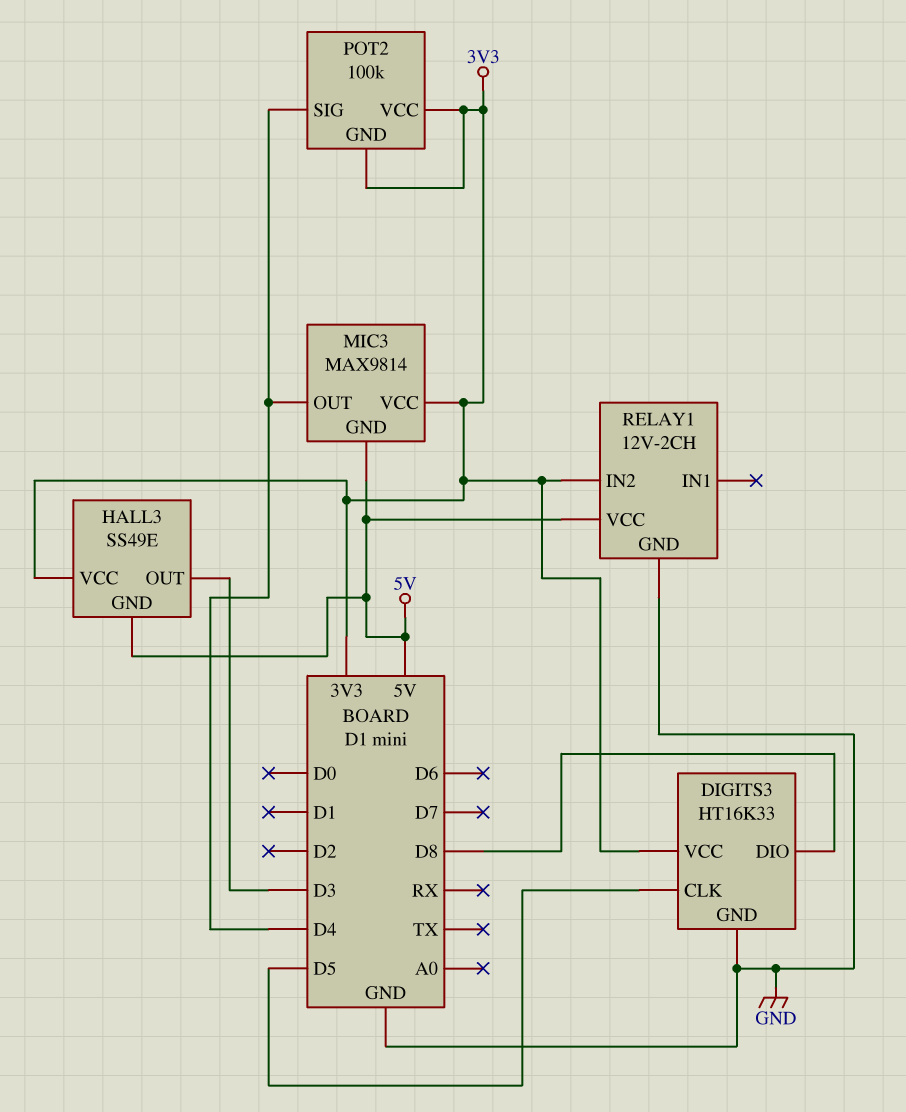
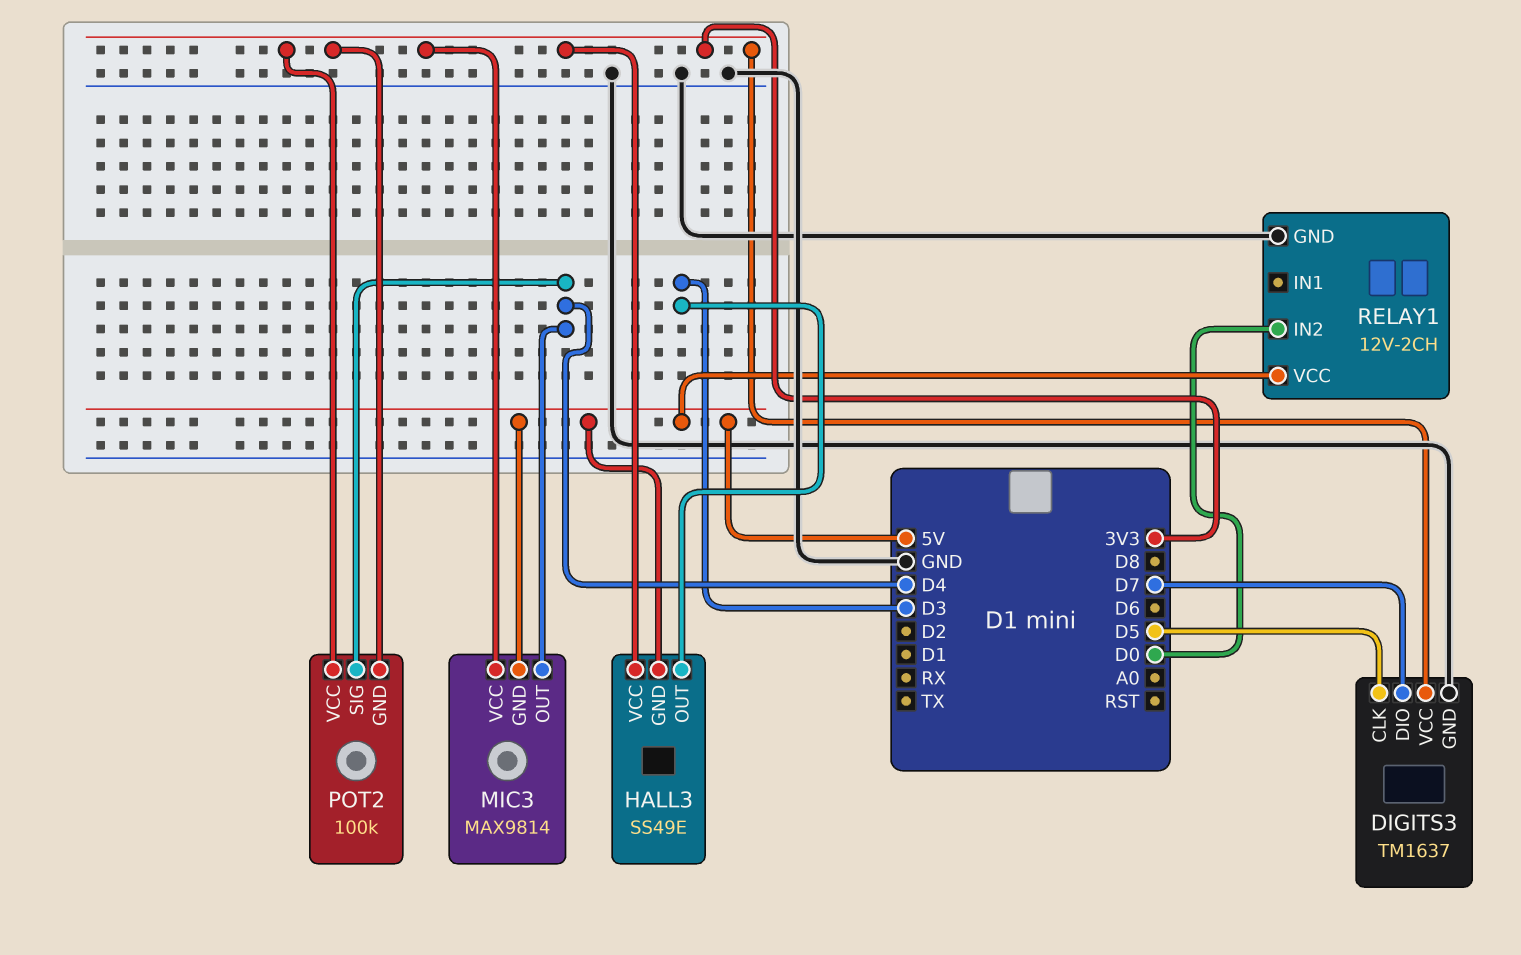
DIGITS3: HT16K33 -> TM1637
DIGITS3 pin DIO: D8 -> D7
RELAY1 pin IN2: 3V3 -> D0

